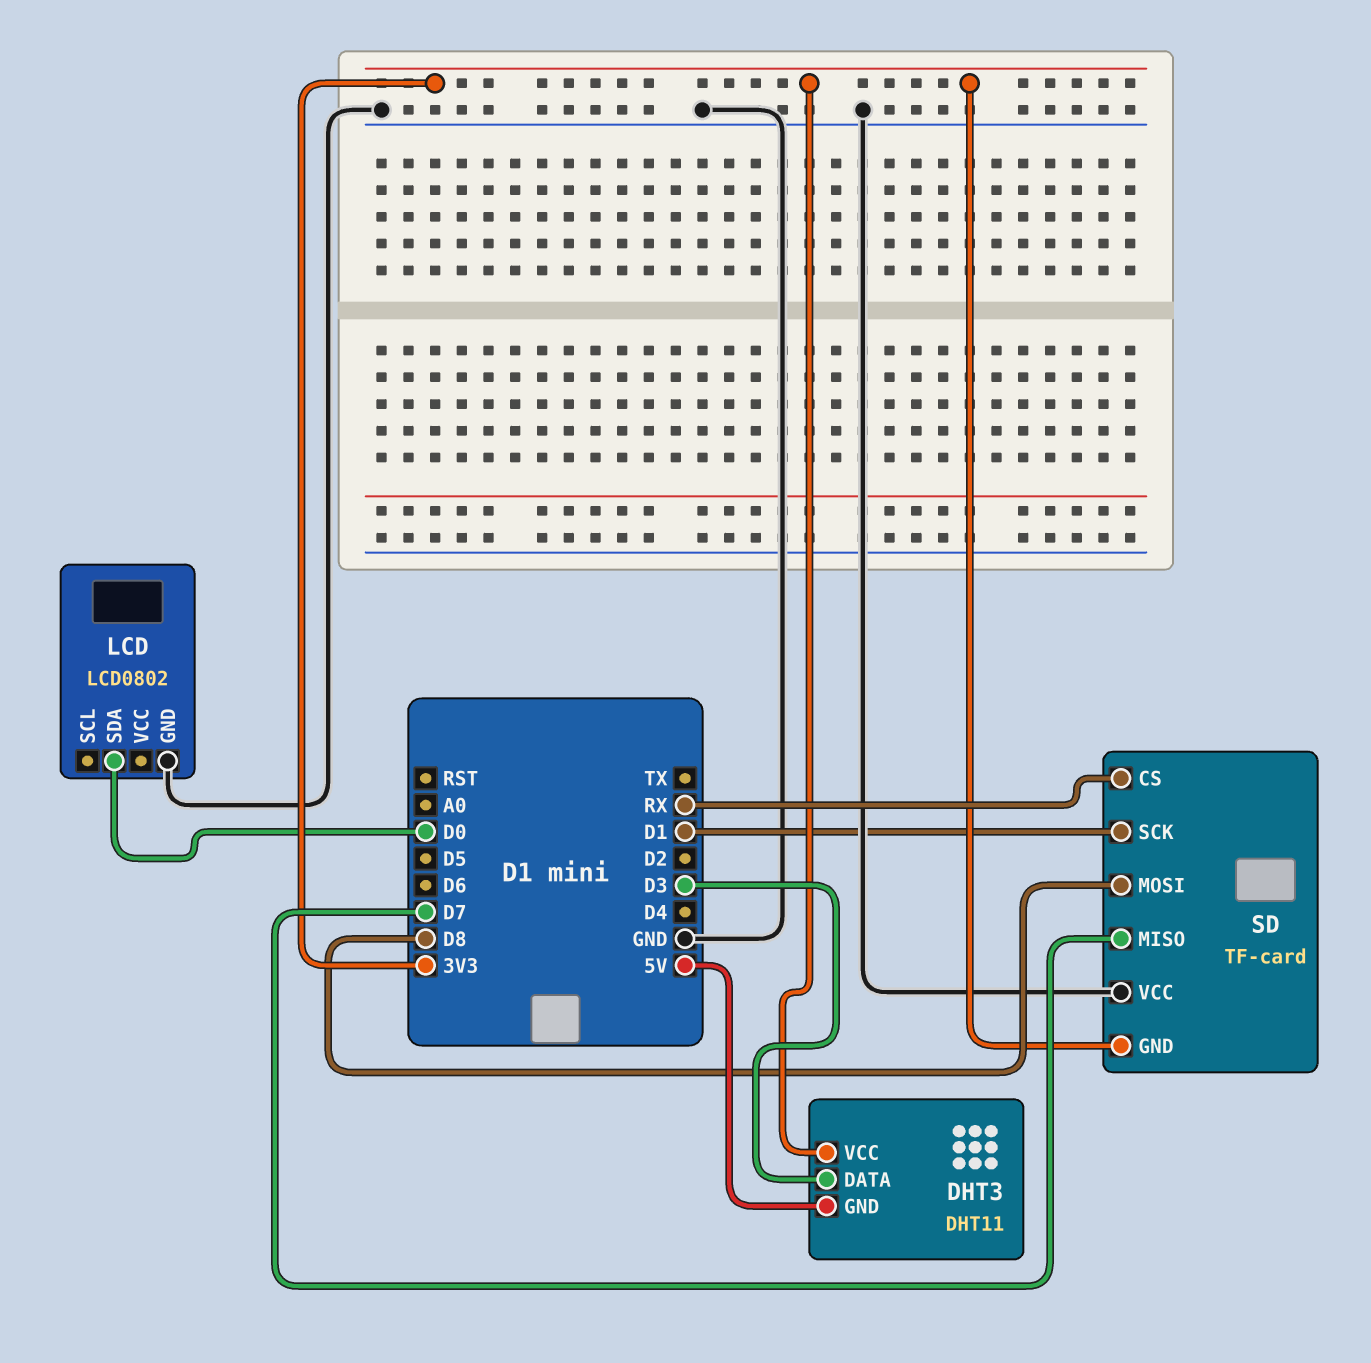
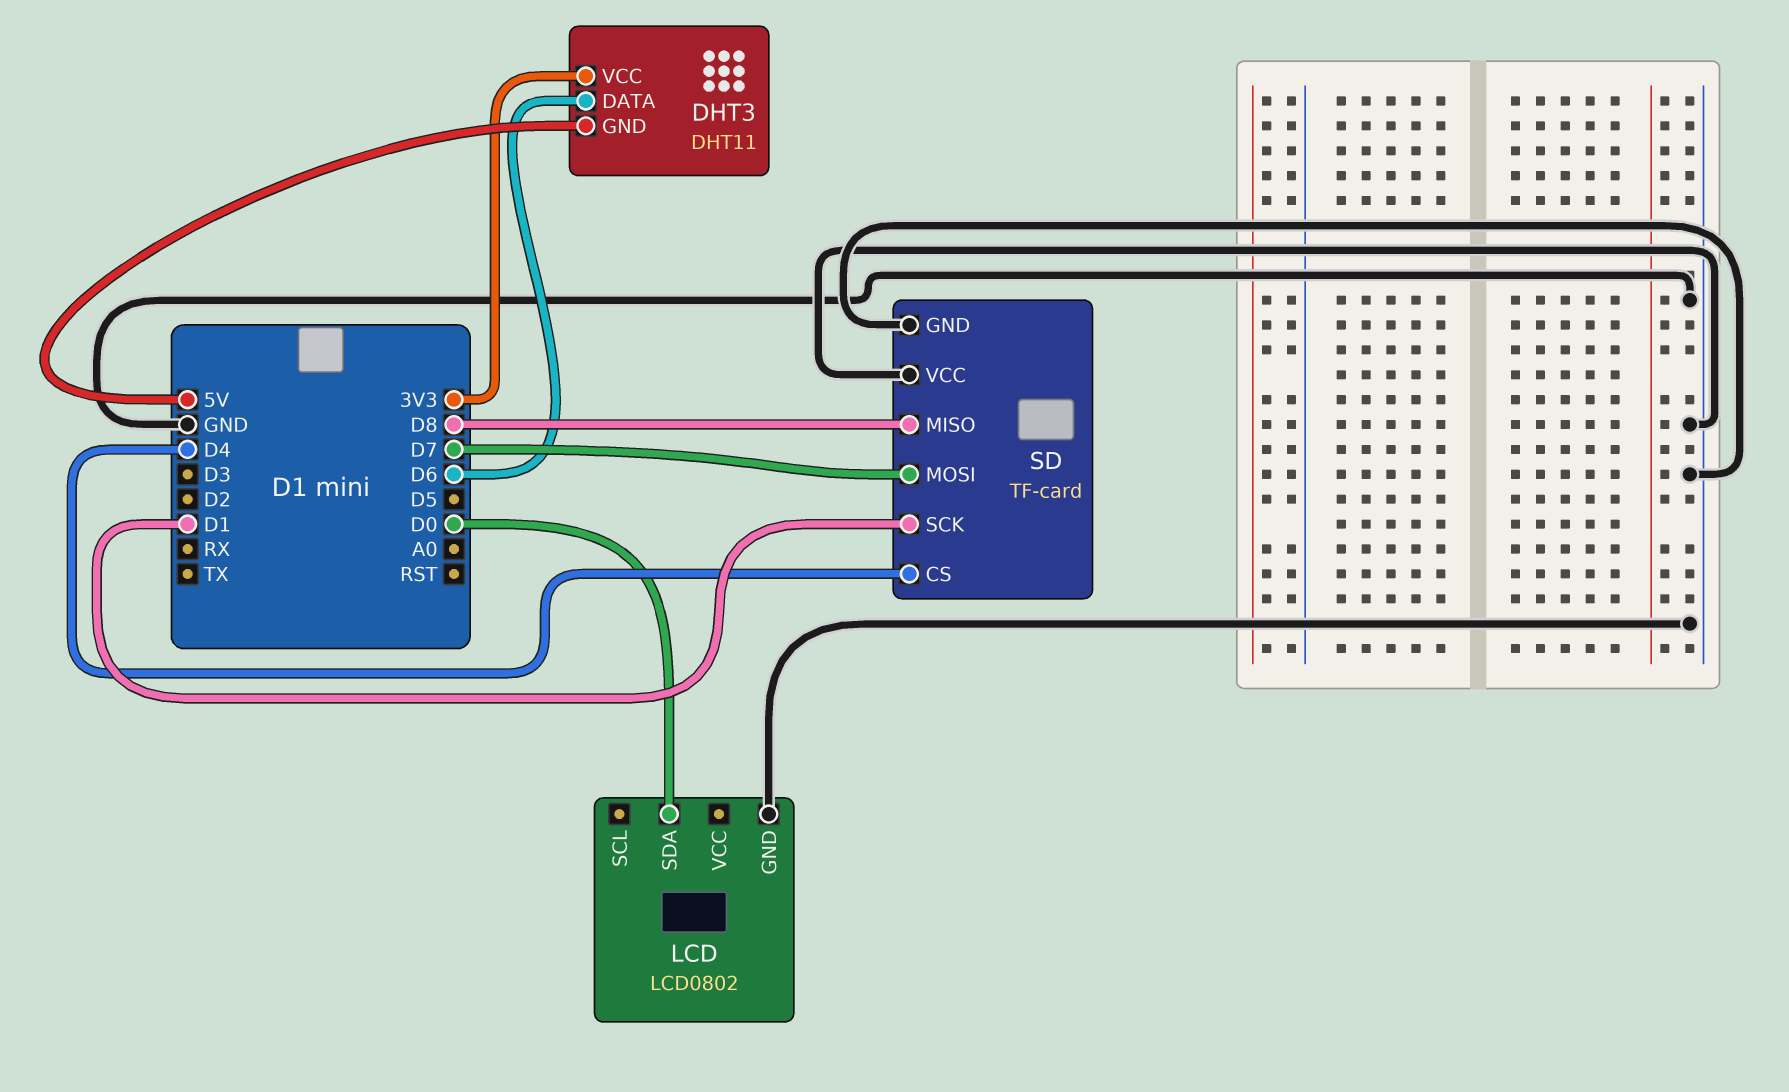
DHT3 pin DATA: D3 -> D6
SD pin CS: RX -> D4
SD pin GND: 3V3 -> GND
SD pin MISO: D7 -> D8
SD pin MOSI: D8 -> D7

